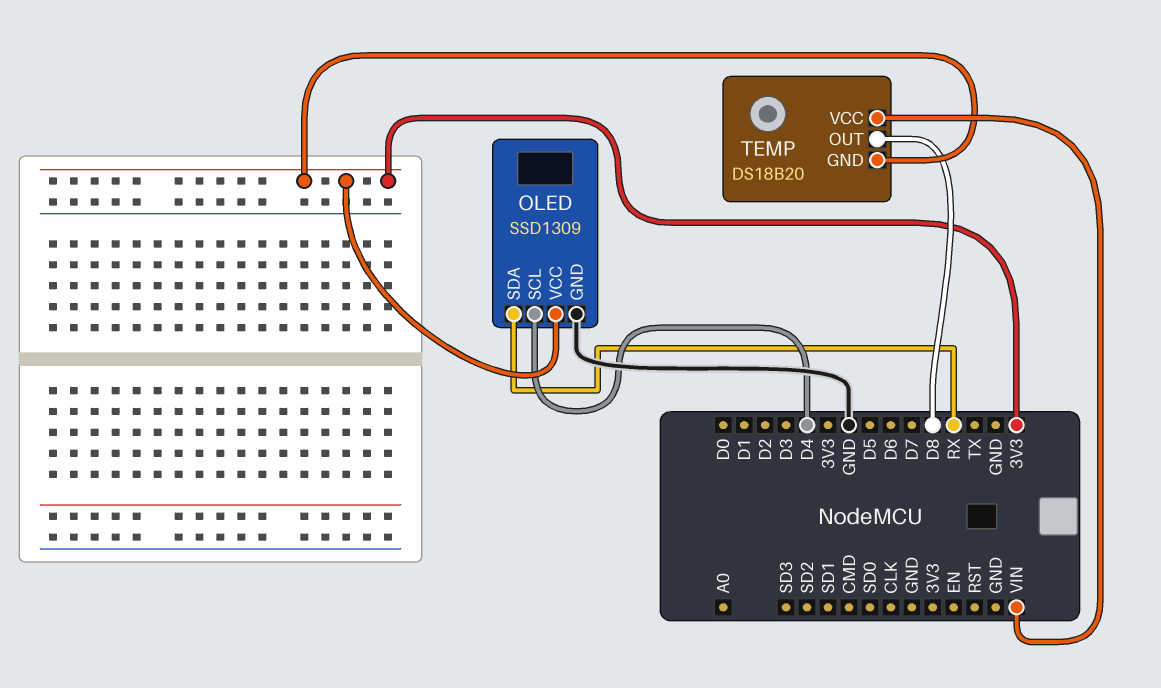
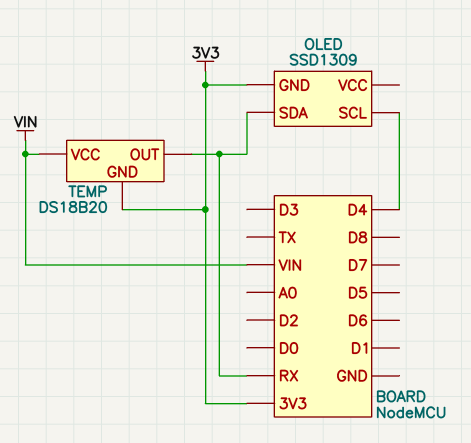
OLED pin GND: GND -> 3V3
OLED pin VCC: 3V3 -> none
TEMP pin OUT: D8 -> RX

